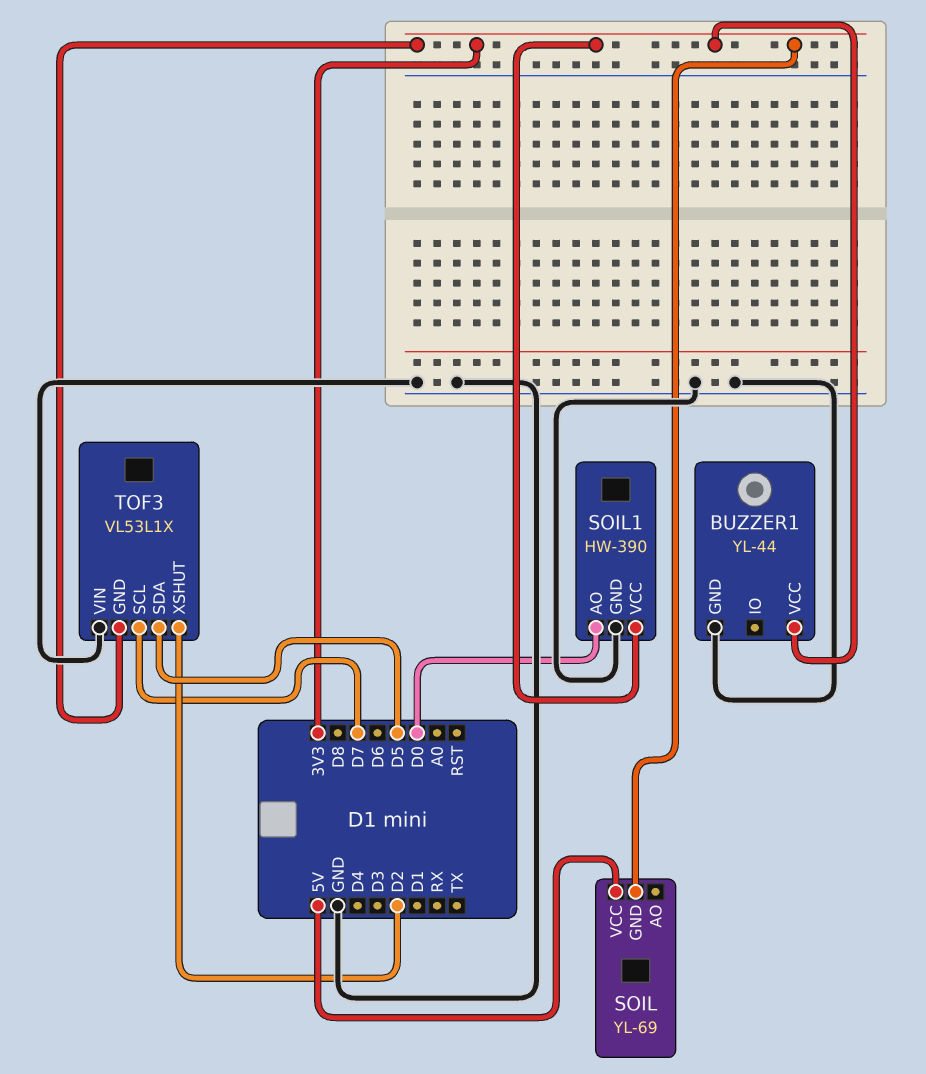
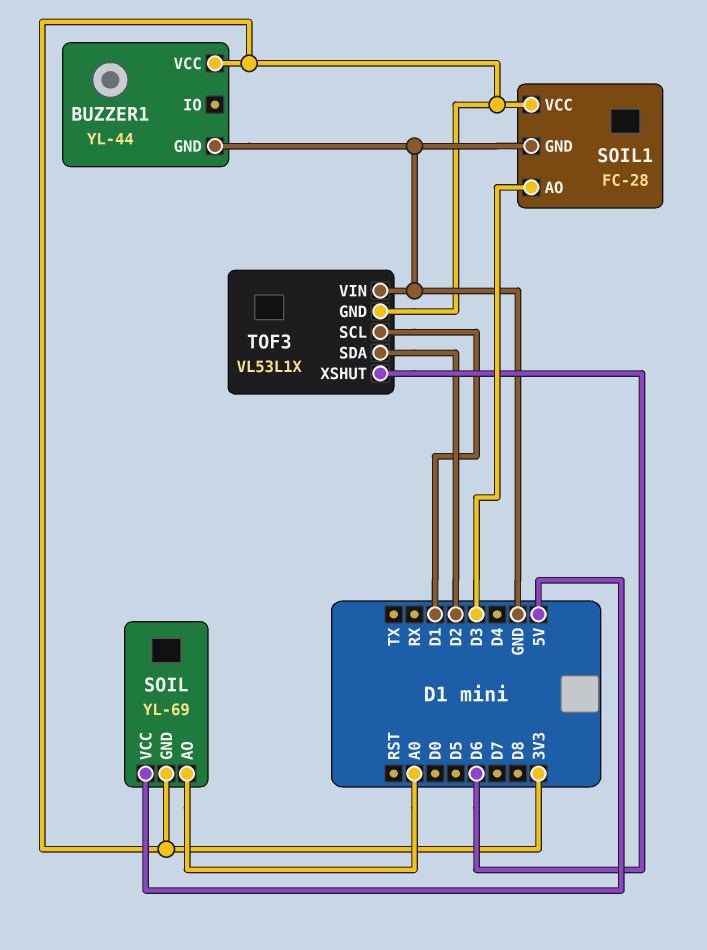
SOIL pin AO: none -> A0
SOIL1: HW-390 -> FC-28
SOIL1 pin AO: D0 -> D3
TOF3 pin SCL: D7 -> D1
TOF3 pin SDA: D5 -> D2
TOF3 pin XSHUT: D2 -> D6

